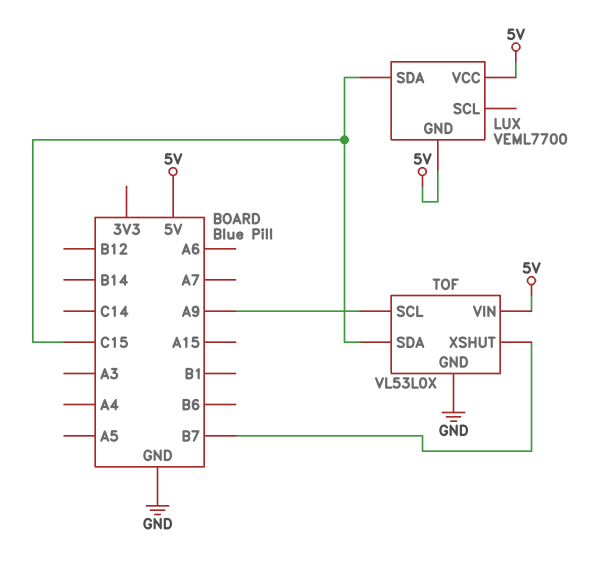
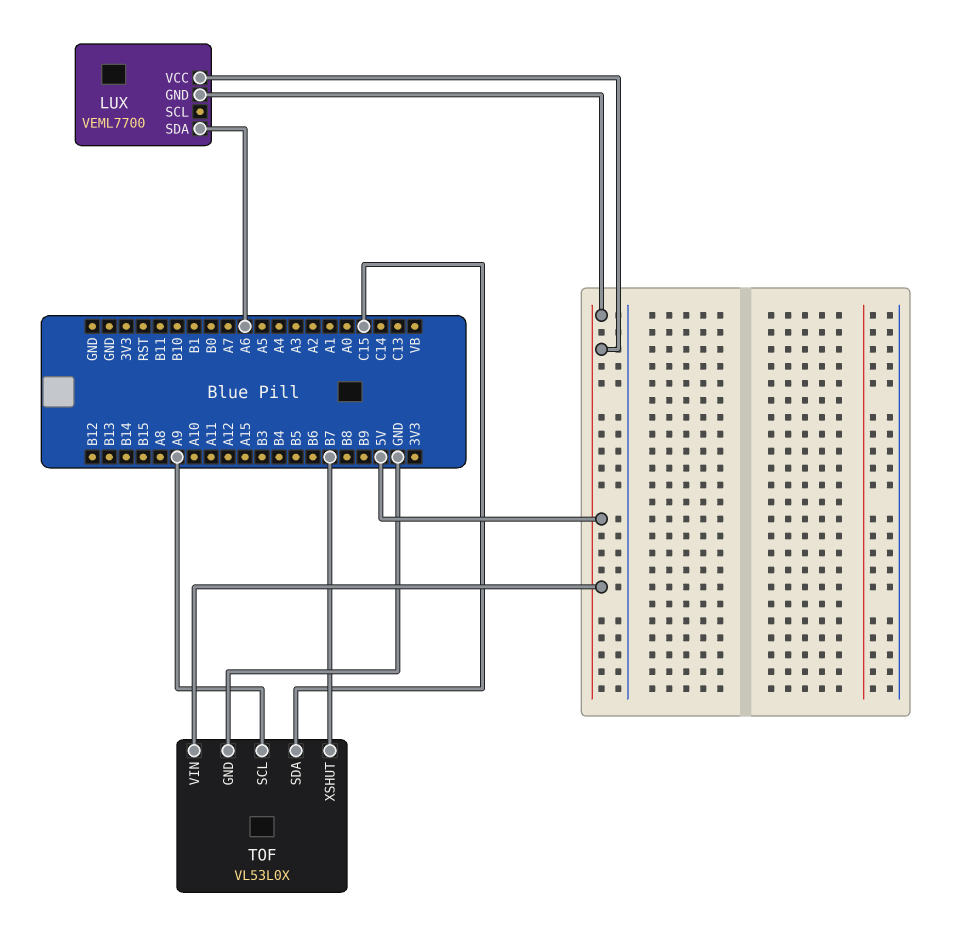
LUX pin SDA: C15 -> A6

